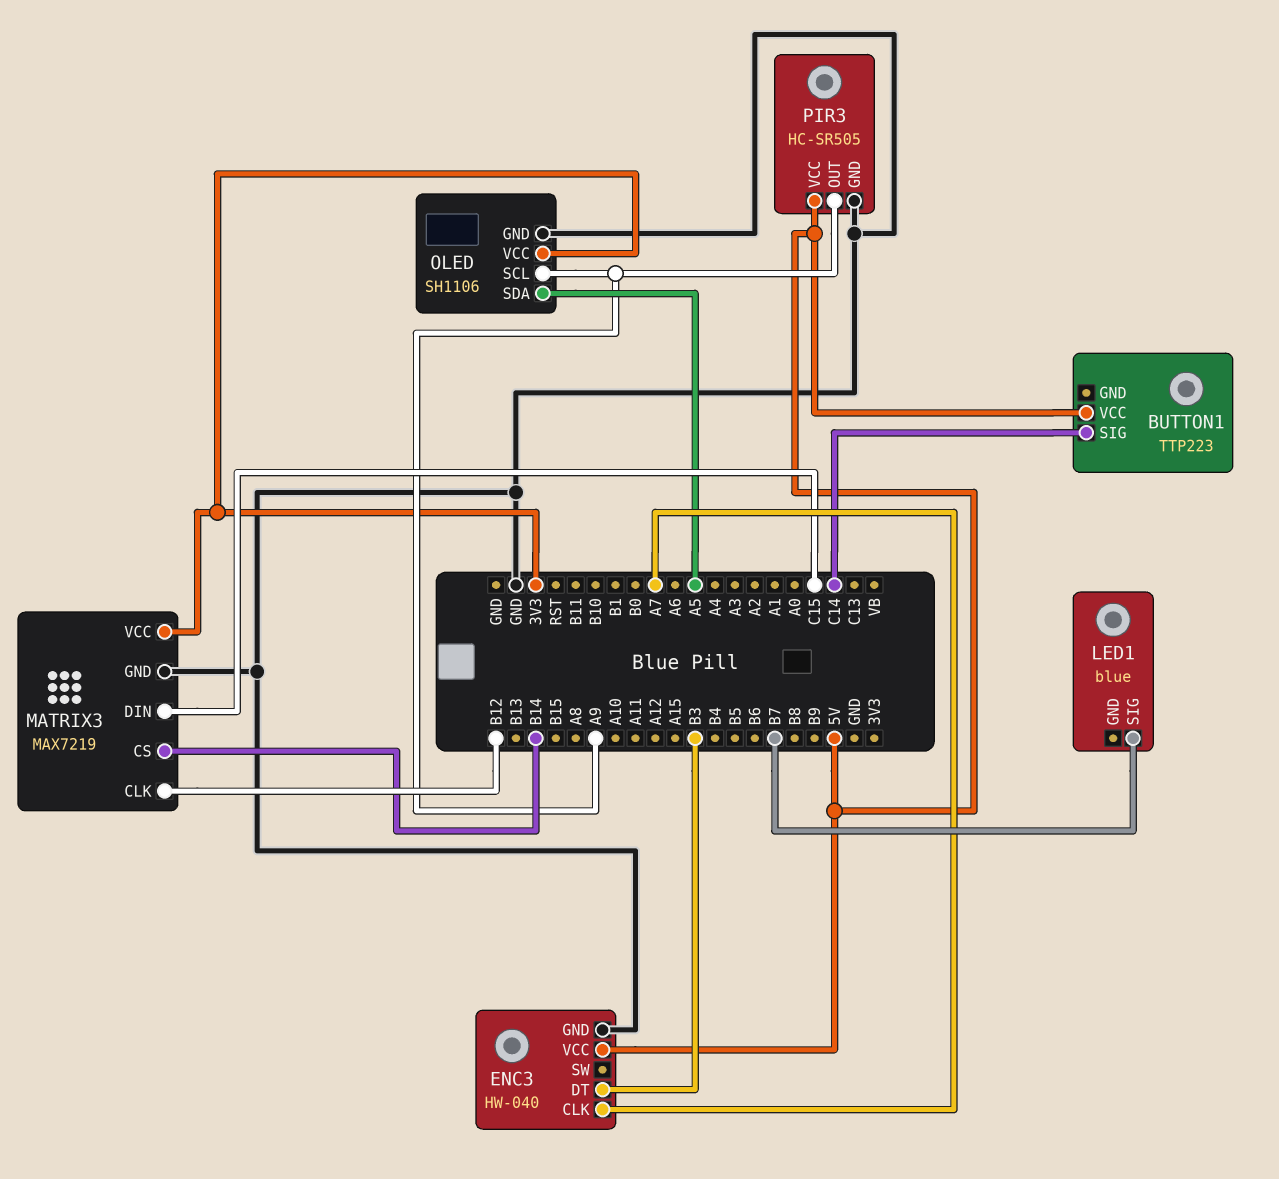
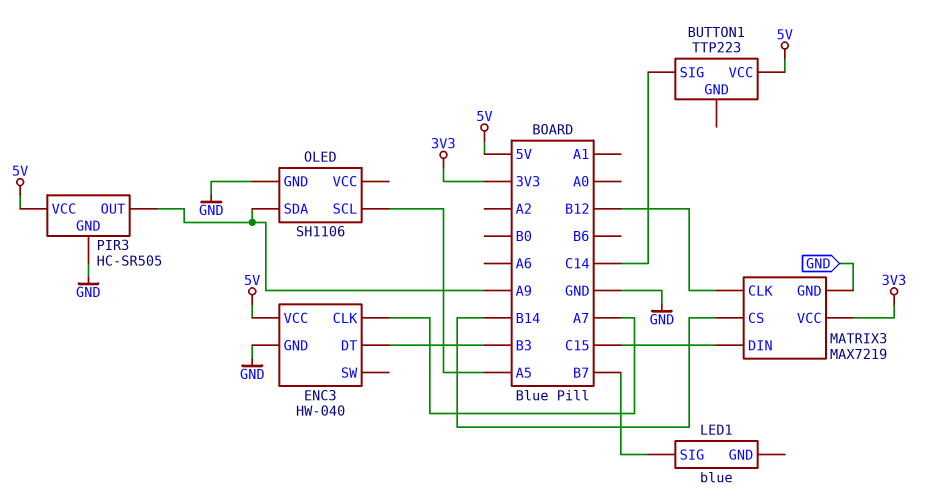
OLED pin SCL: A9 -> A5
OLED pin SDA: A5 -> A9
OLED pin VCC: 3V3 -> none

